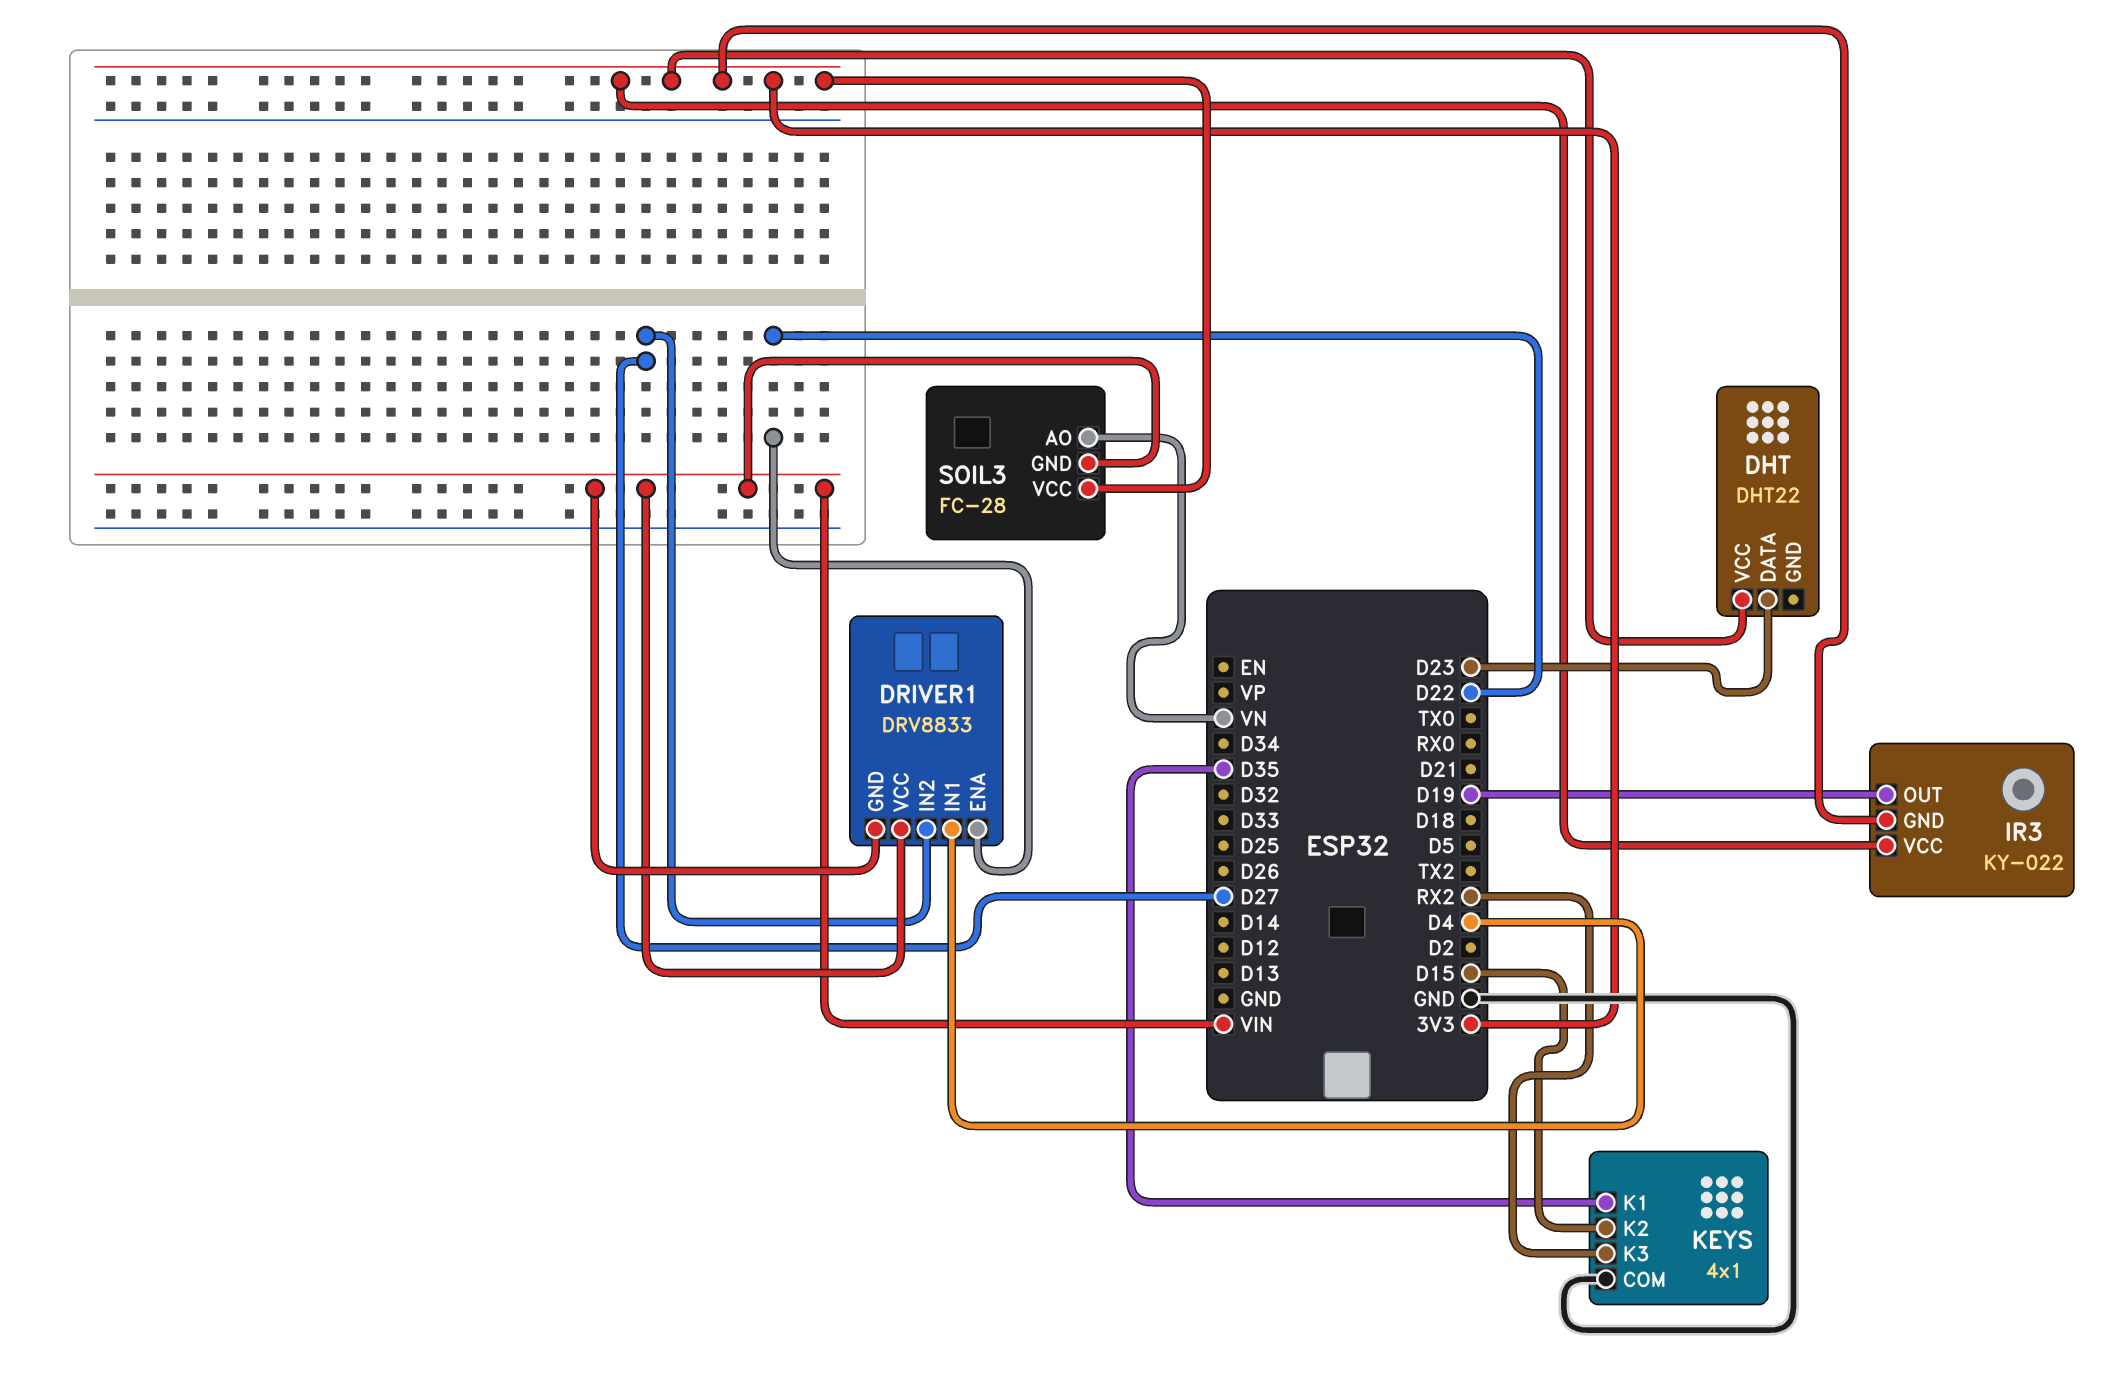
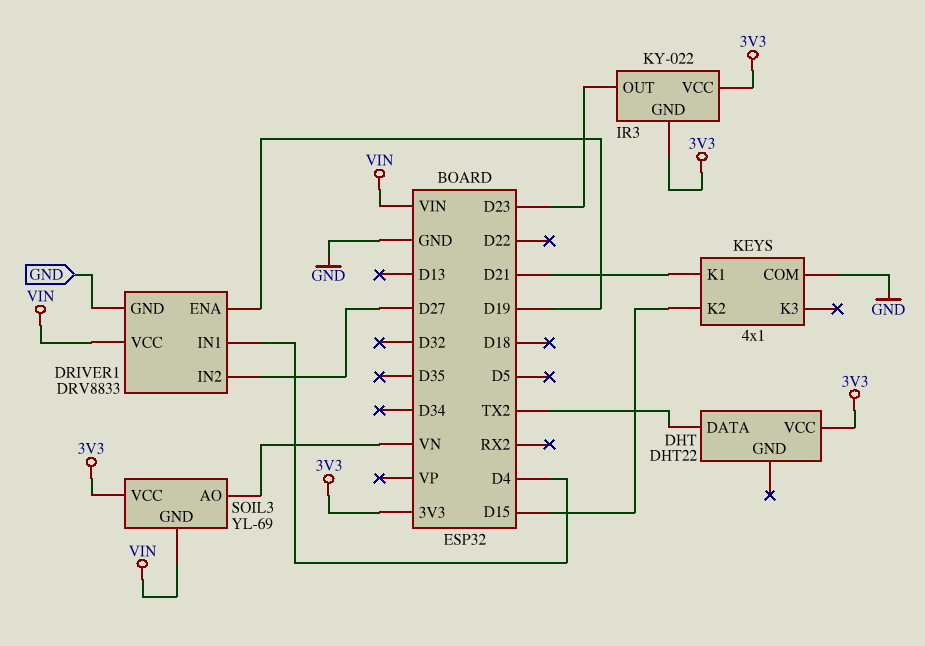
DHT pin DATA: D23 -> TX2
DRIVER1 pin ENA: D22 -> D19
DRIVER1 pin GND: VIN -> GND
IR3 pin OUT: D19 -> D23
KEYS pin K1: D35 -> D21
KEYS pin K3: RX2 -> none
SOIL3: FC-28 -> YL-69

